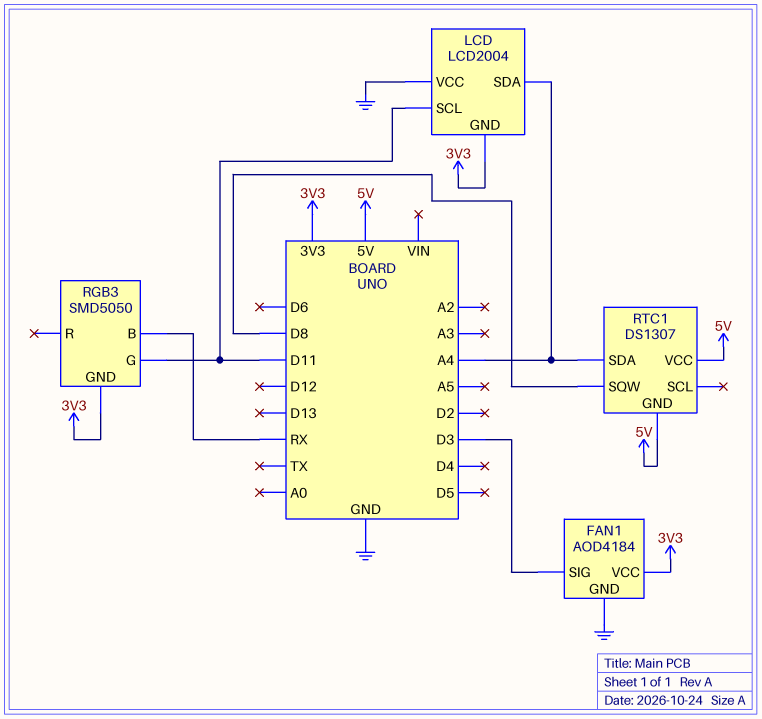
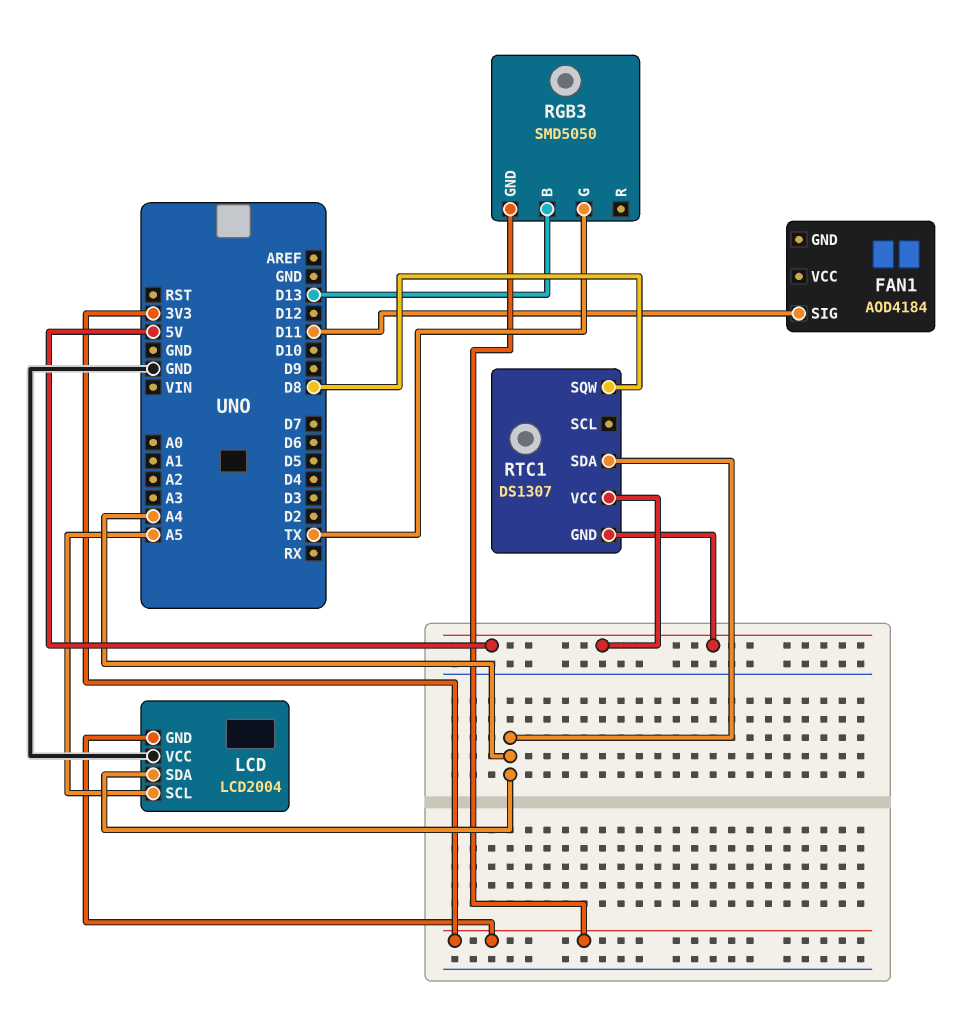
FAN1 pin GND: GND -> none
FAN1 pin SIG: D3 -> D11
FAN1 pin VCC: 3V3 -> none
LCD pin SCL: D11 -> A5
RGB3 pin B: RX -> D13
RGB3 pin G: D11 -> TX

